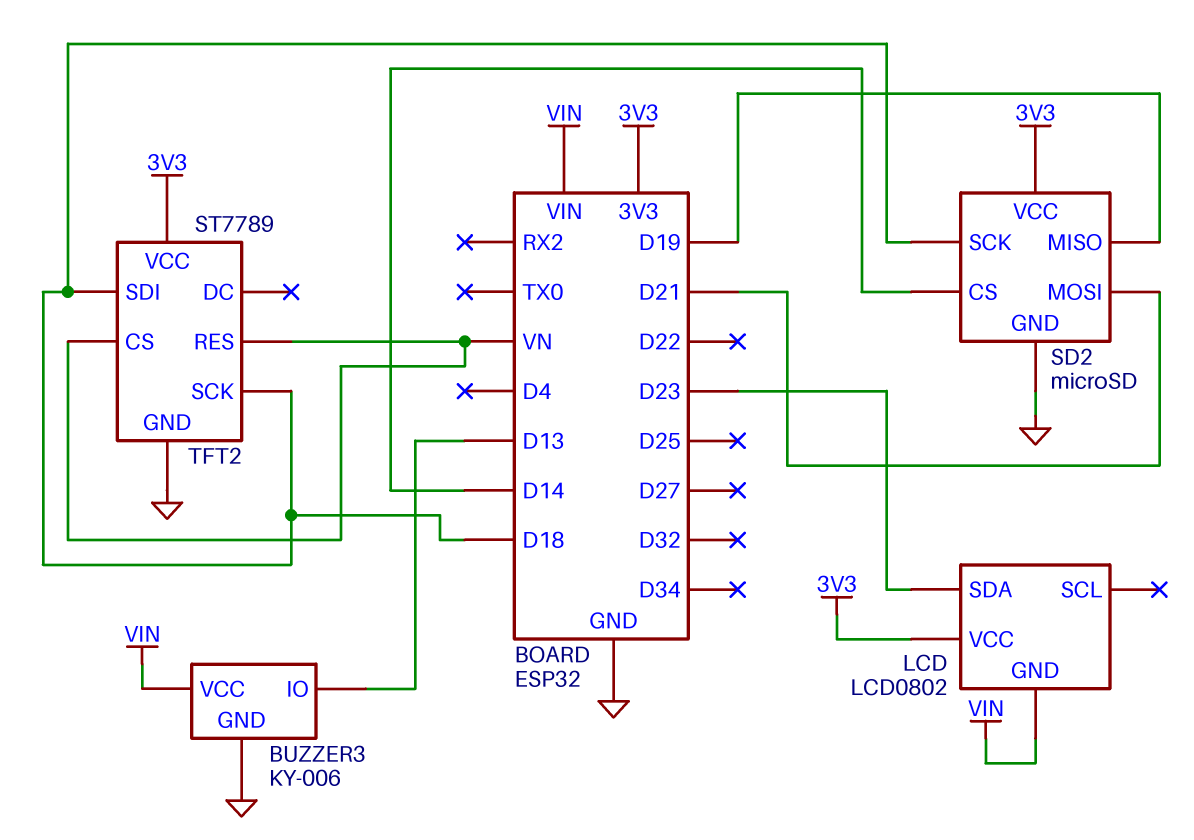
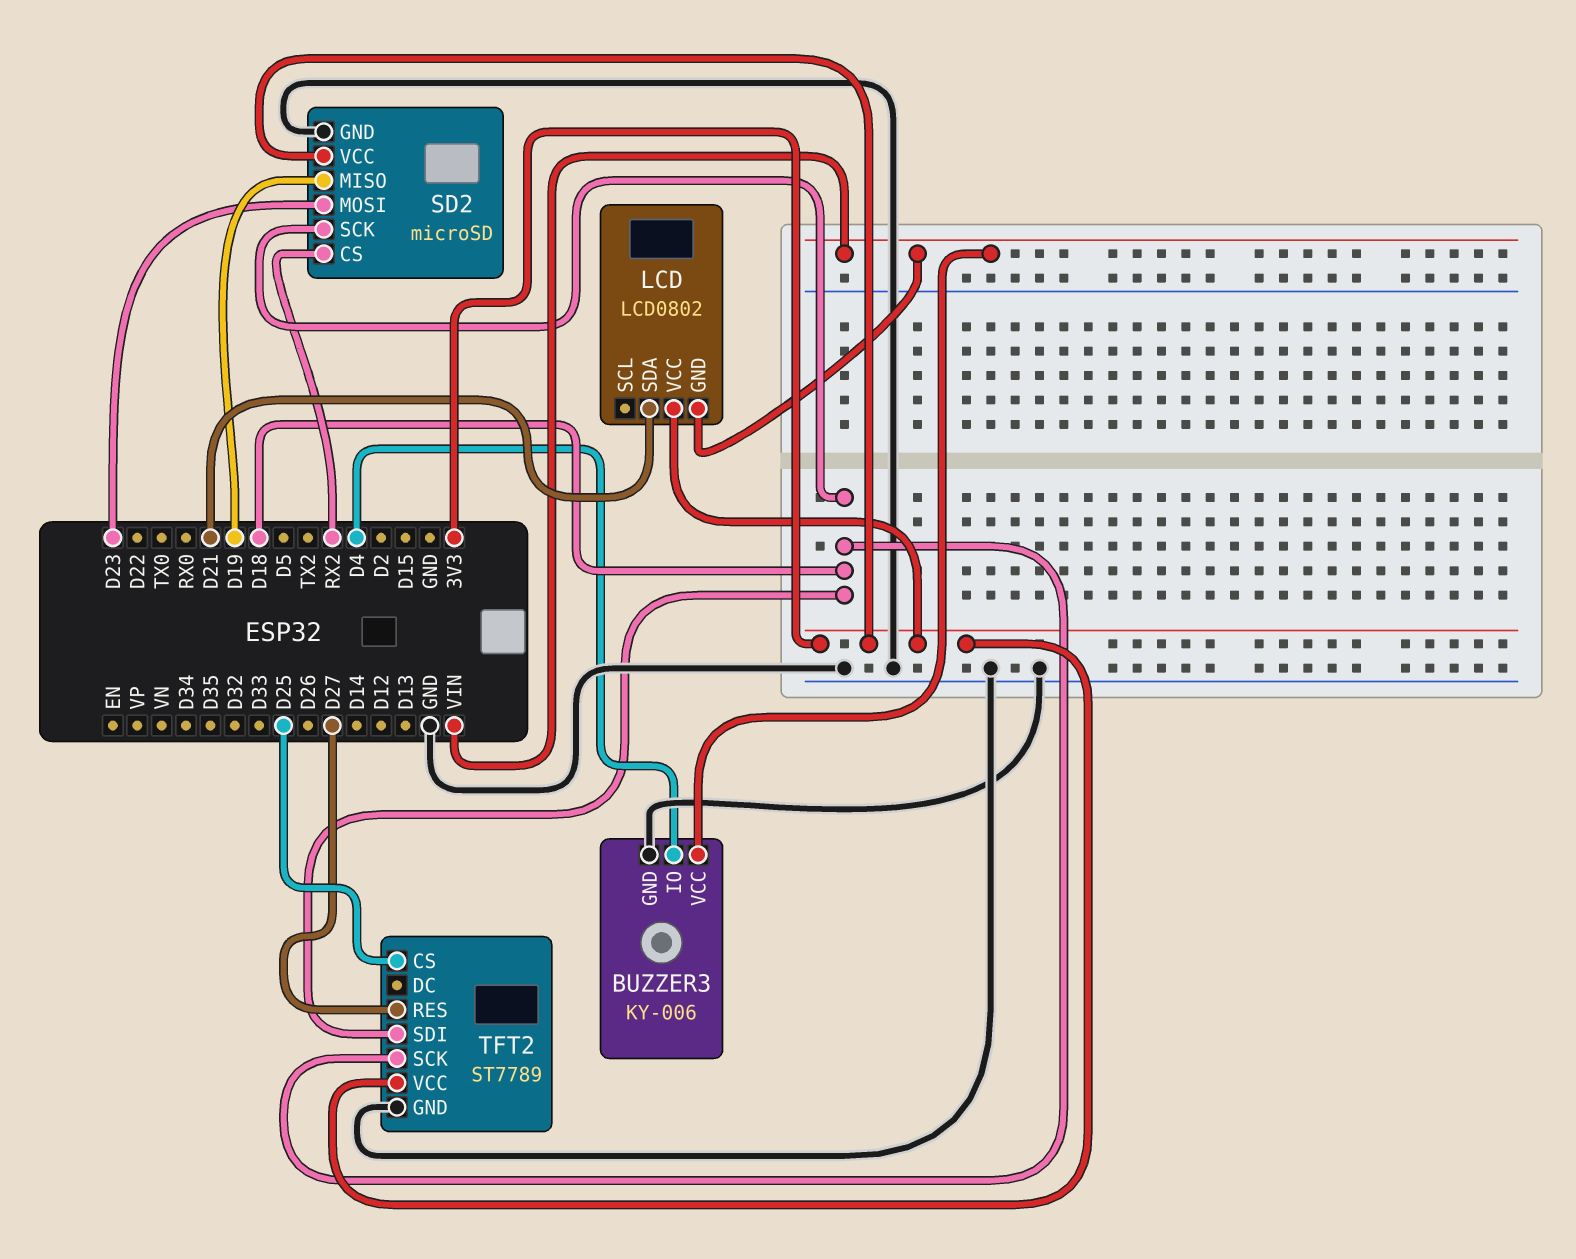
BUZZER3 pin IO: D13 -> D4
LCD pin SDA: D23 -> D21
SD2 pin CS: D14 -> RX2
SD2 pin MOSI: D21 -> D23
TFT2 pin CS: VN -> D25
TFT2 pin RES: VN -> D27

